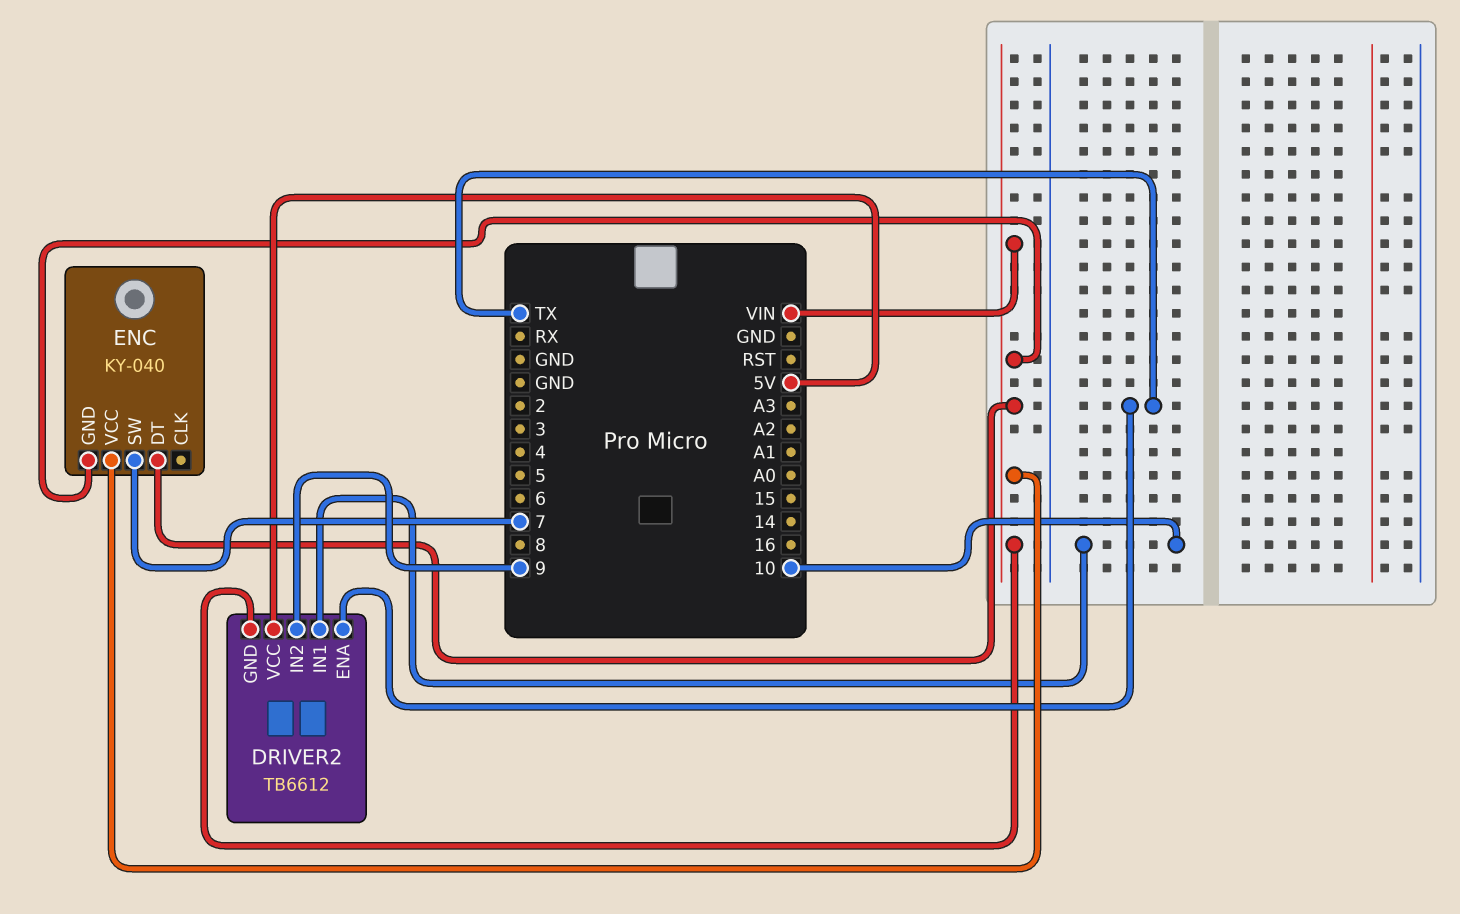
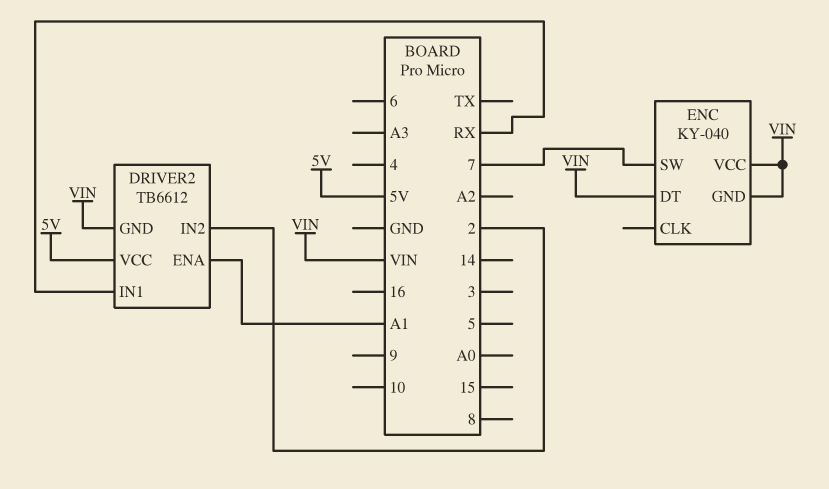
DRIVER2 pin ENA: TX -> A1
DRIVER2 pin IN1: 10 -> RX
DRIVER2 pin IN2: 9 -> 2

